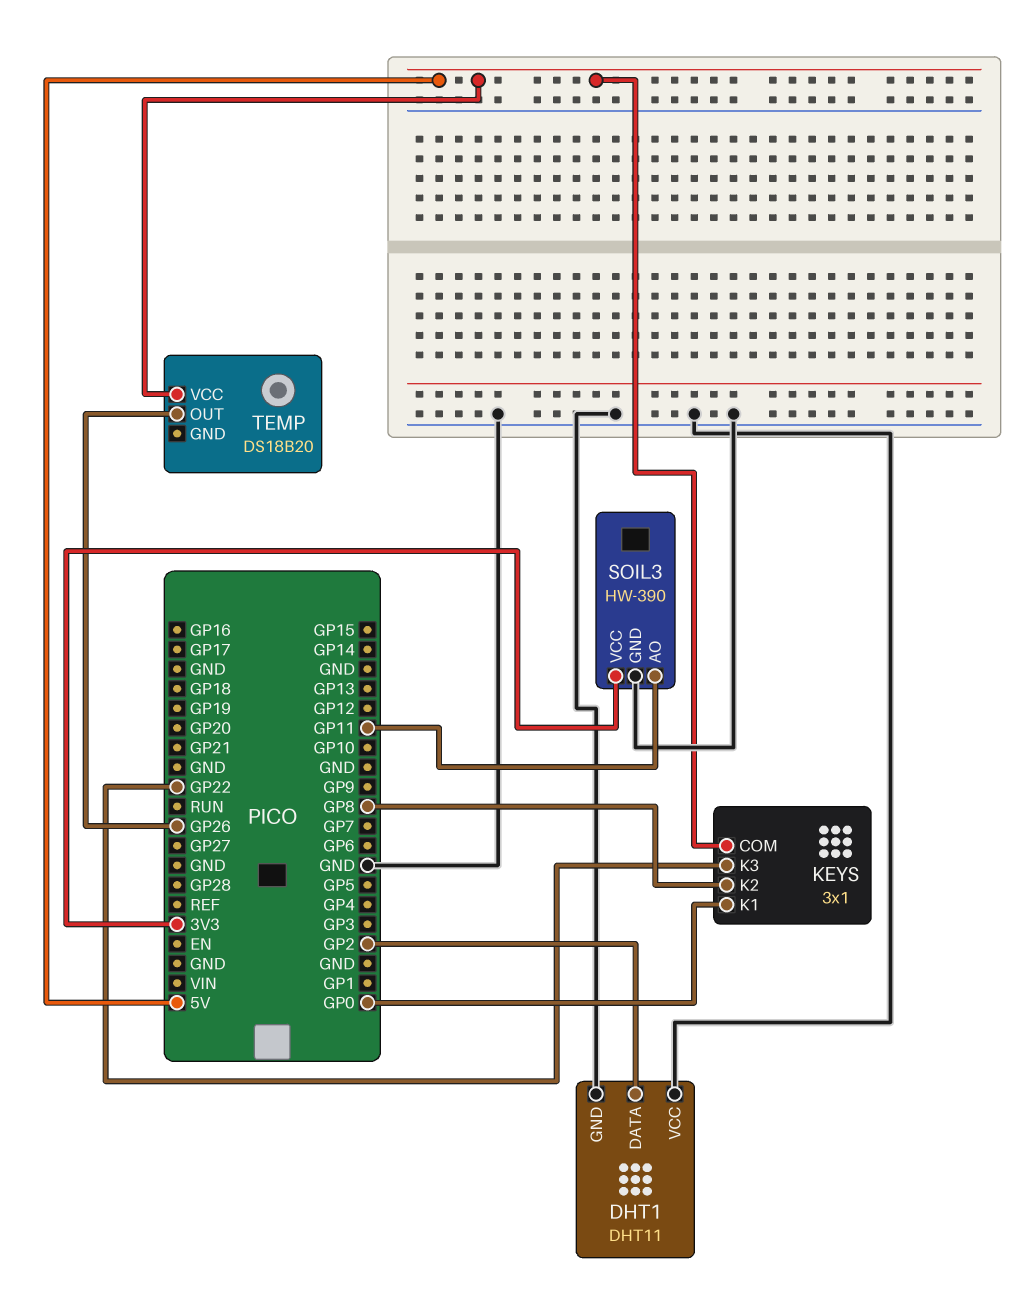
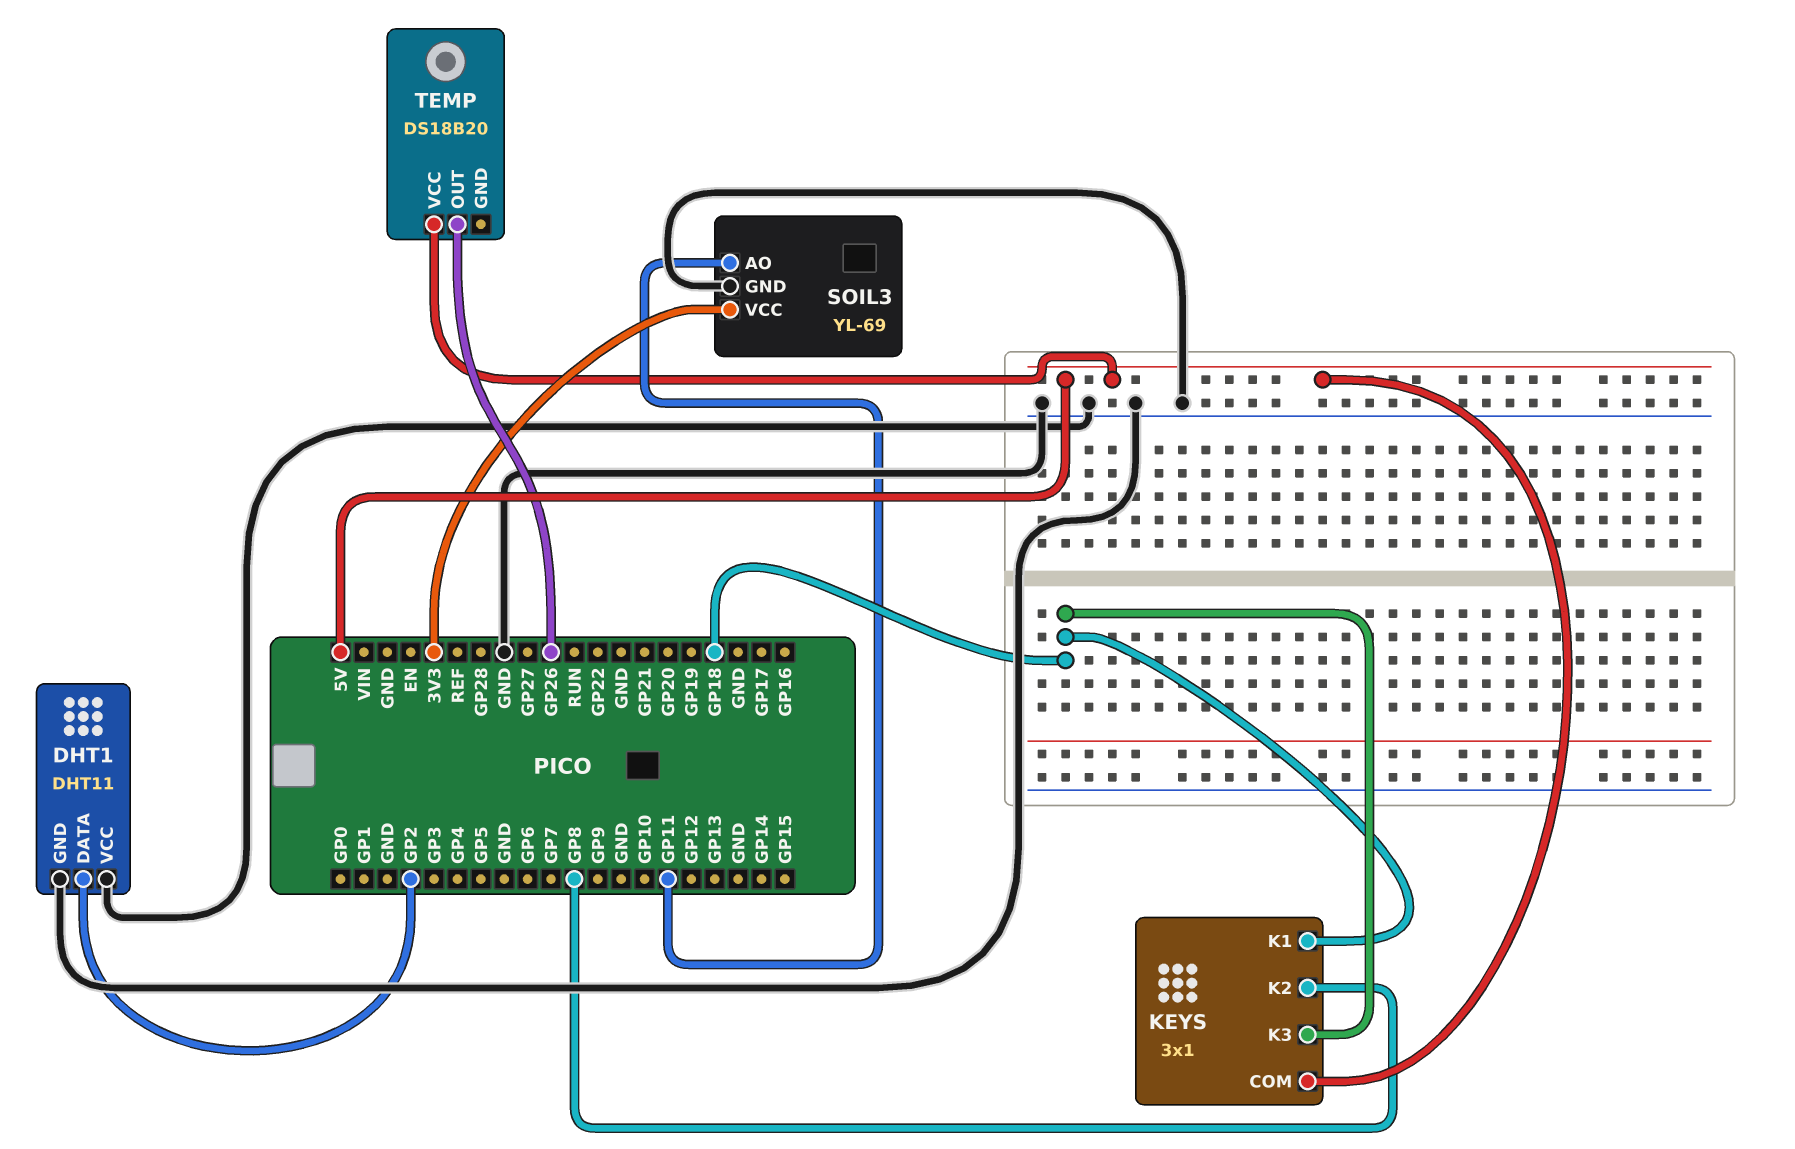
KEYS pin K1: GP0 -> GP18
KEYS pin K3: GP22 -> GP18
SOIL3: HW-390 -> YL-69

